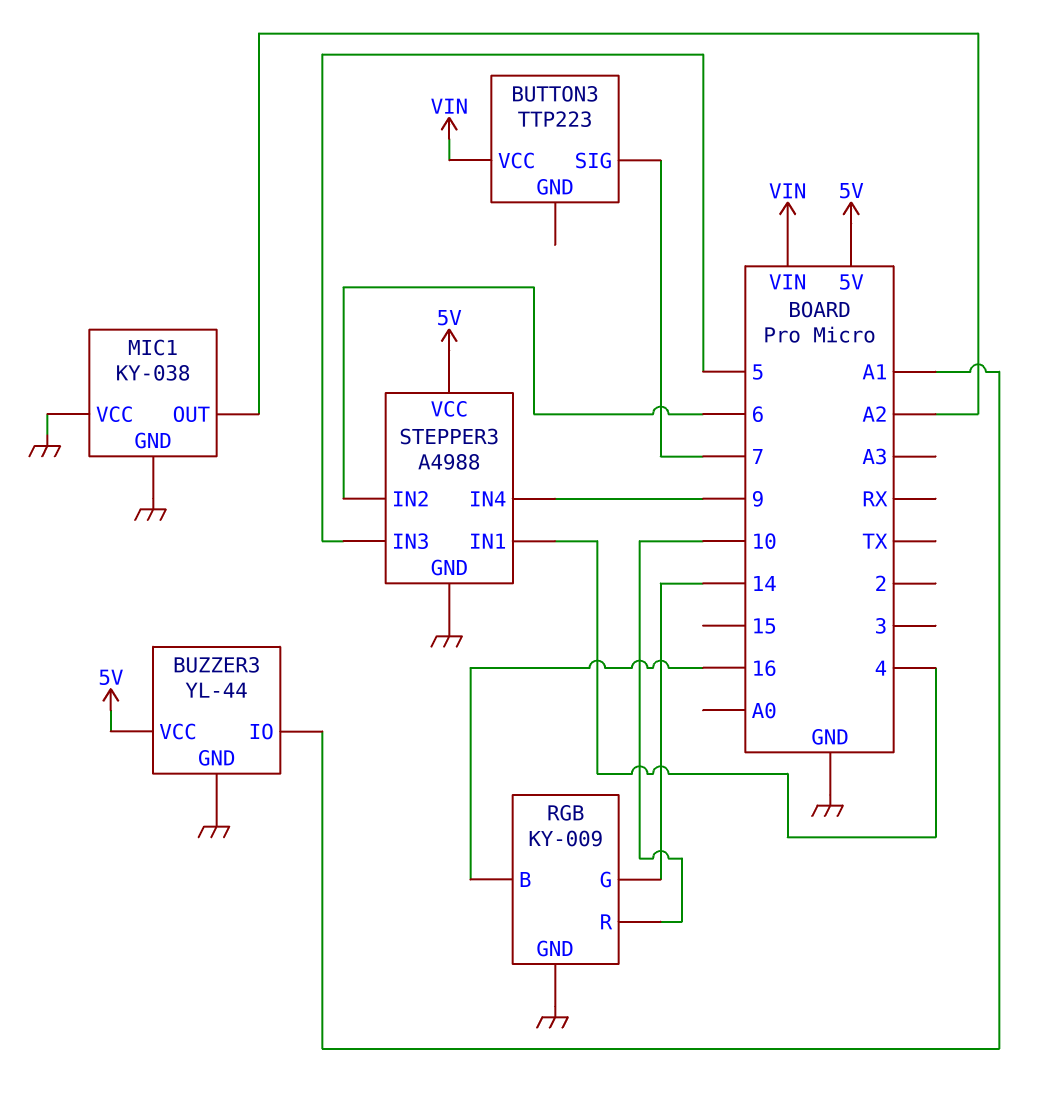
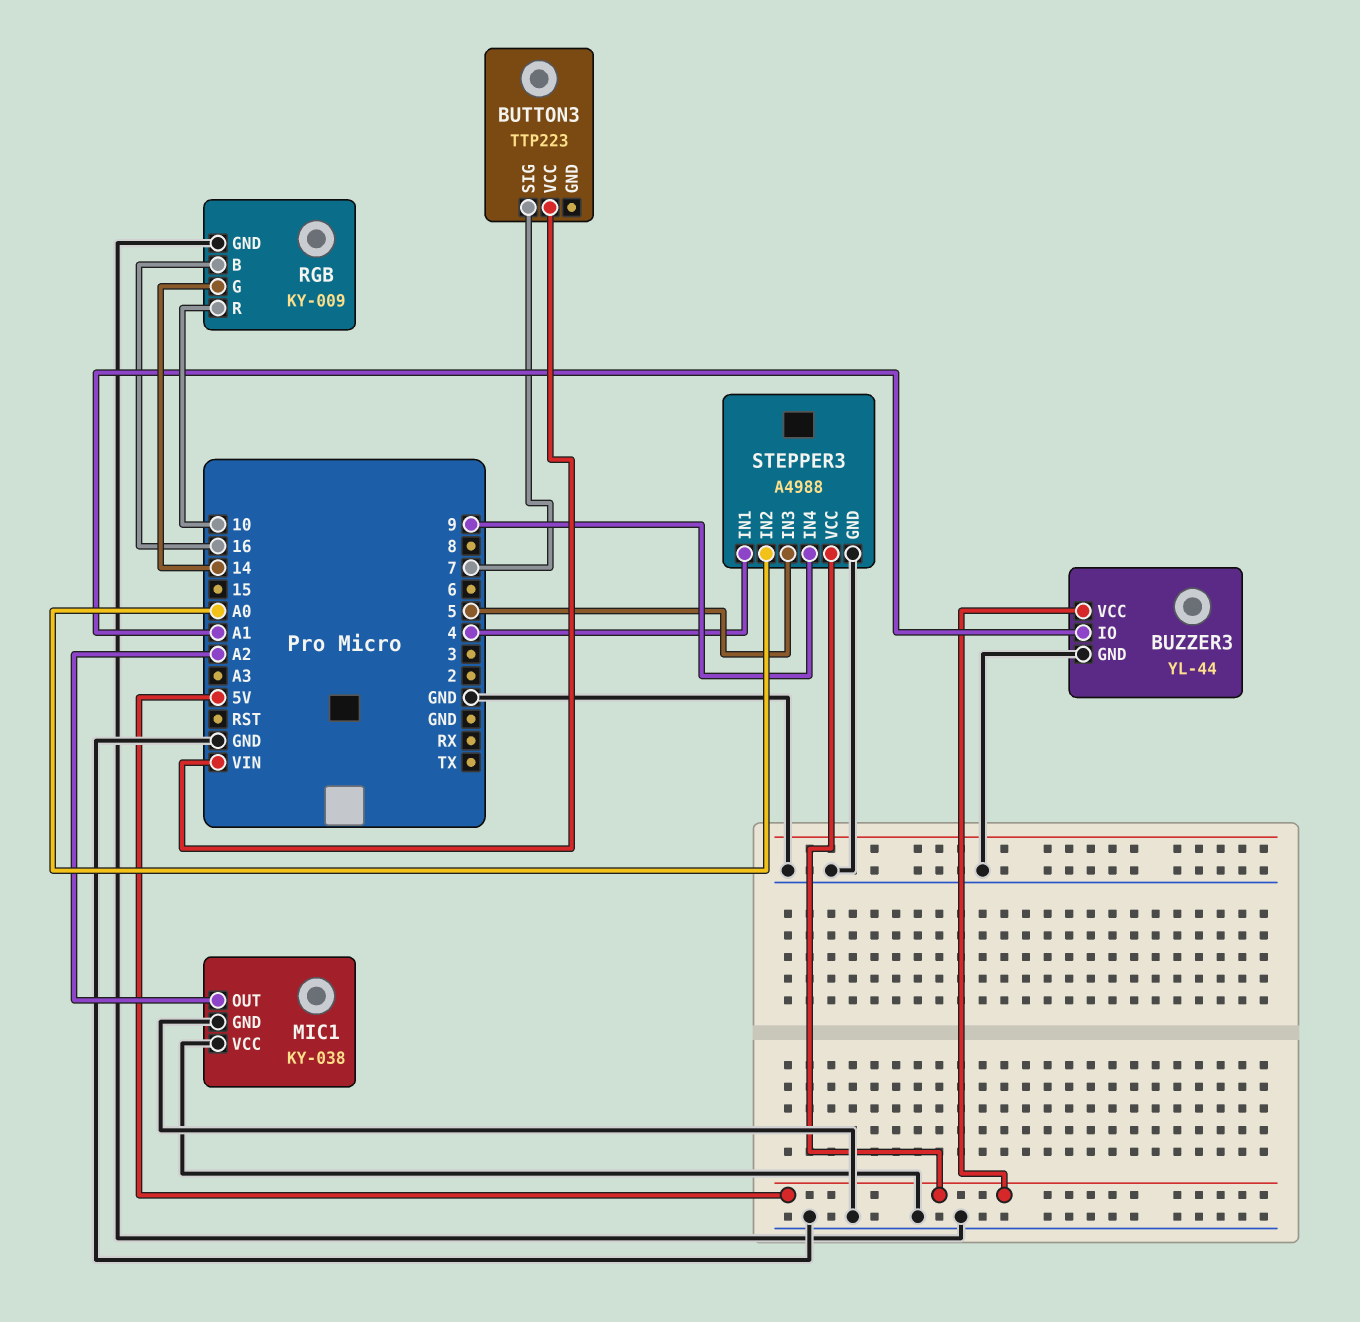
STEPPER3 pin IN2: 6 -> A0

